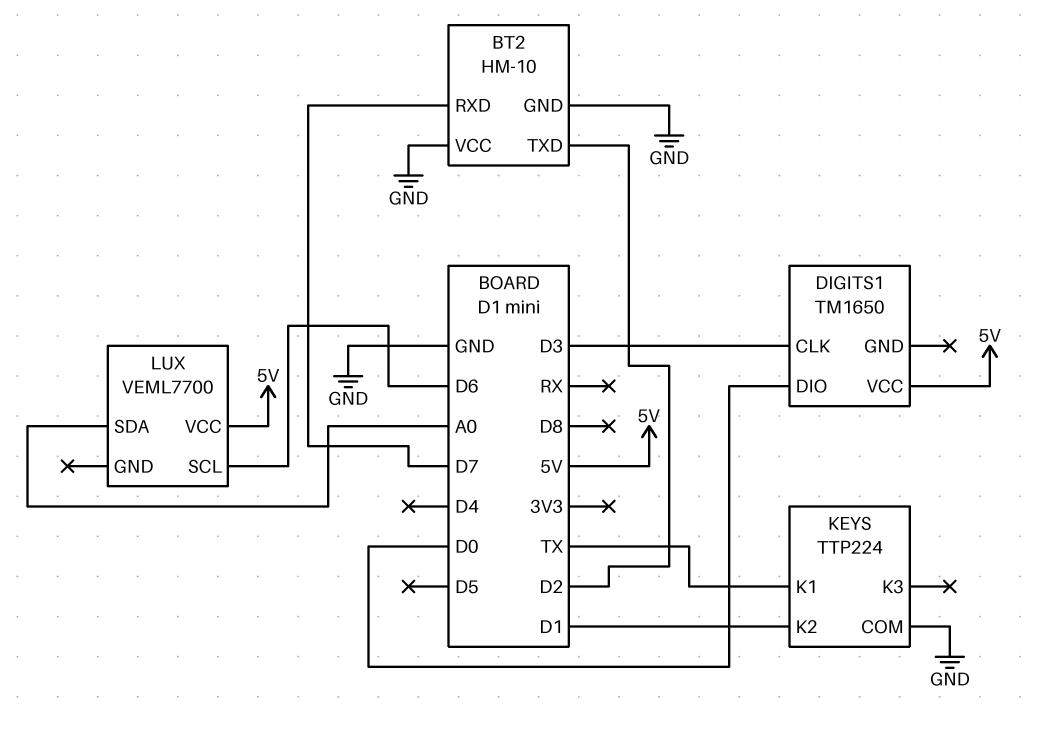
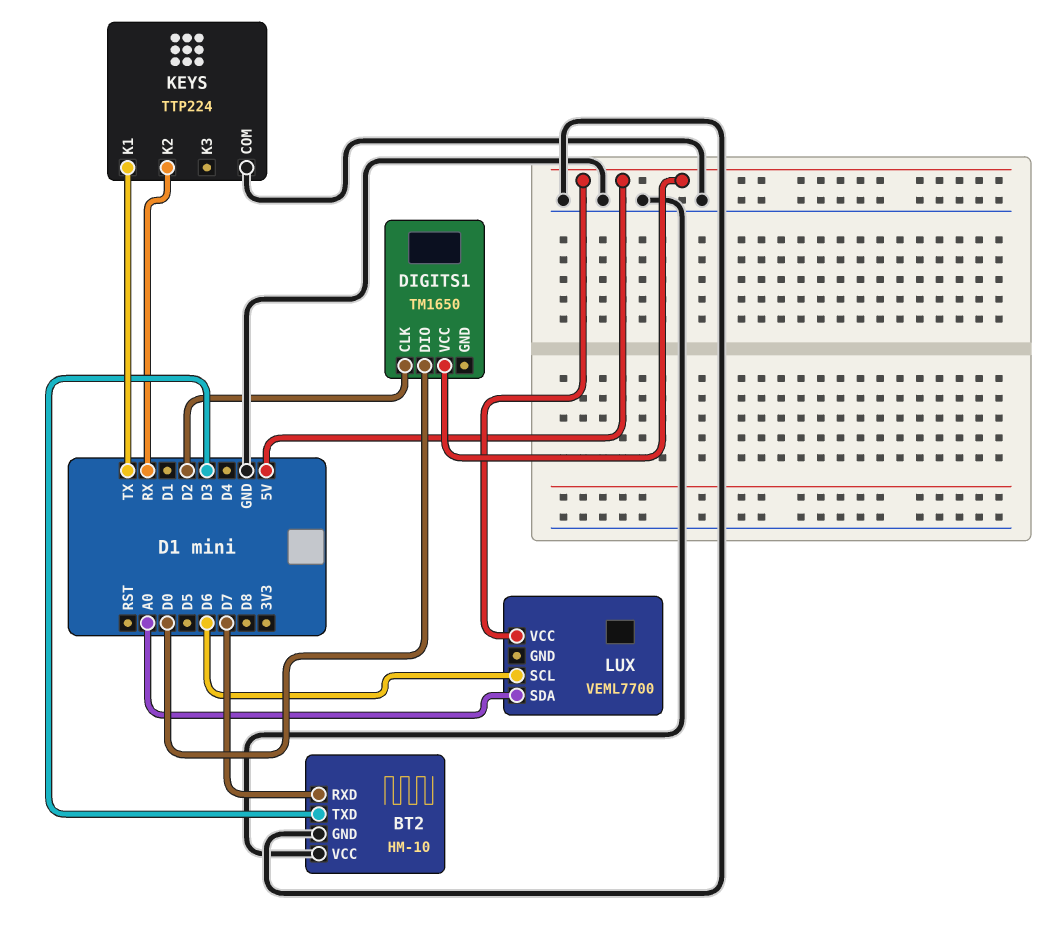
BT2 pin TXD: D2 -> D3
DIGITS1 pin CLK: D3 -> D2
KEYS pin K2: D1 -> RX

